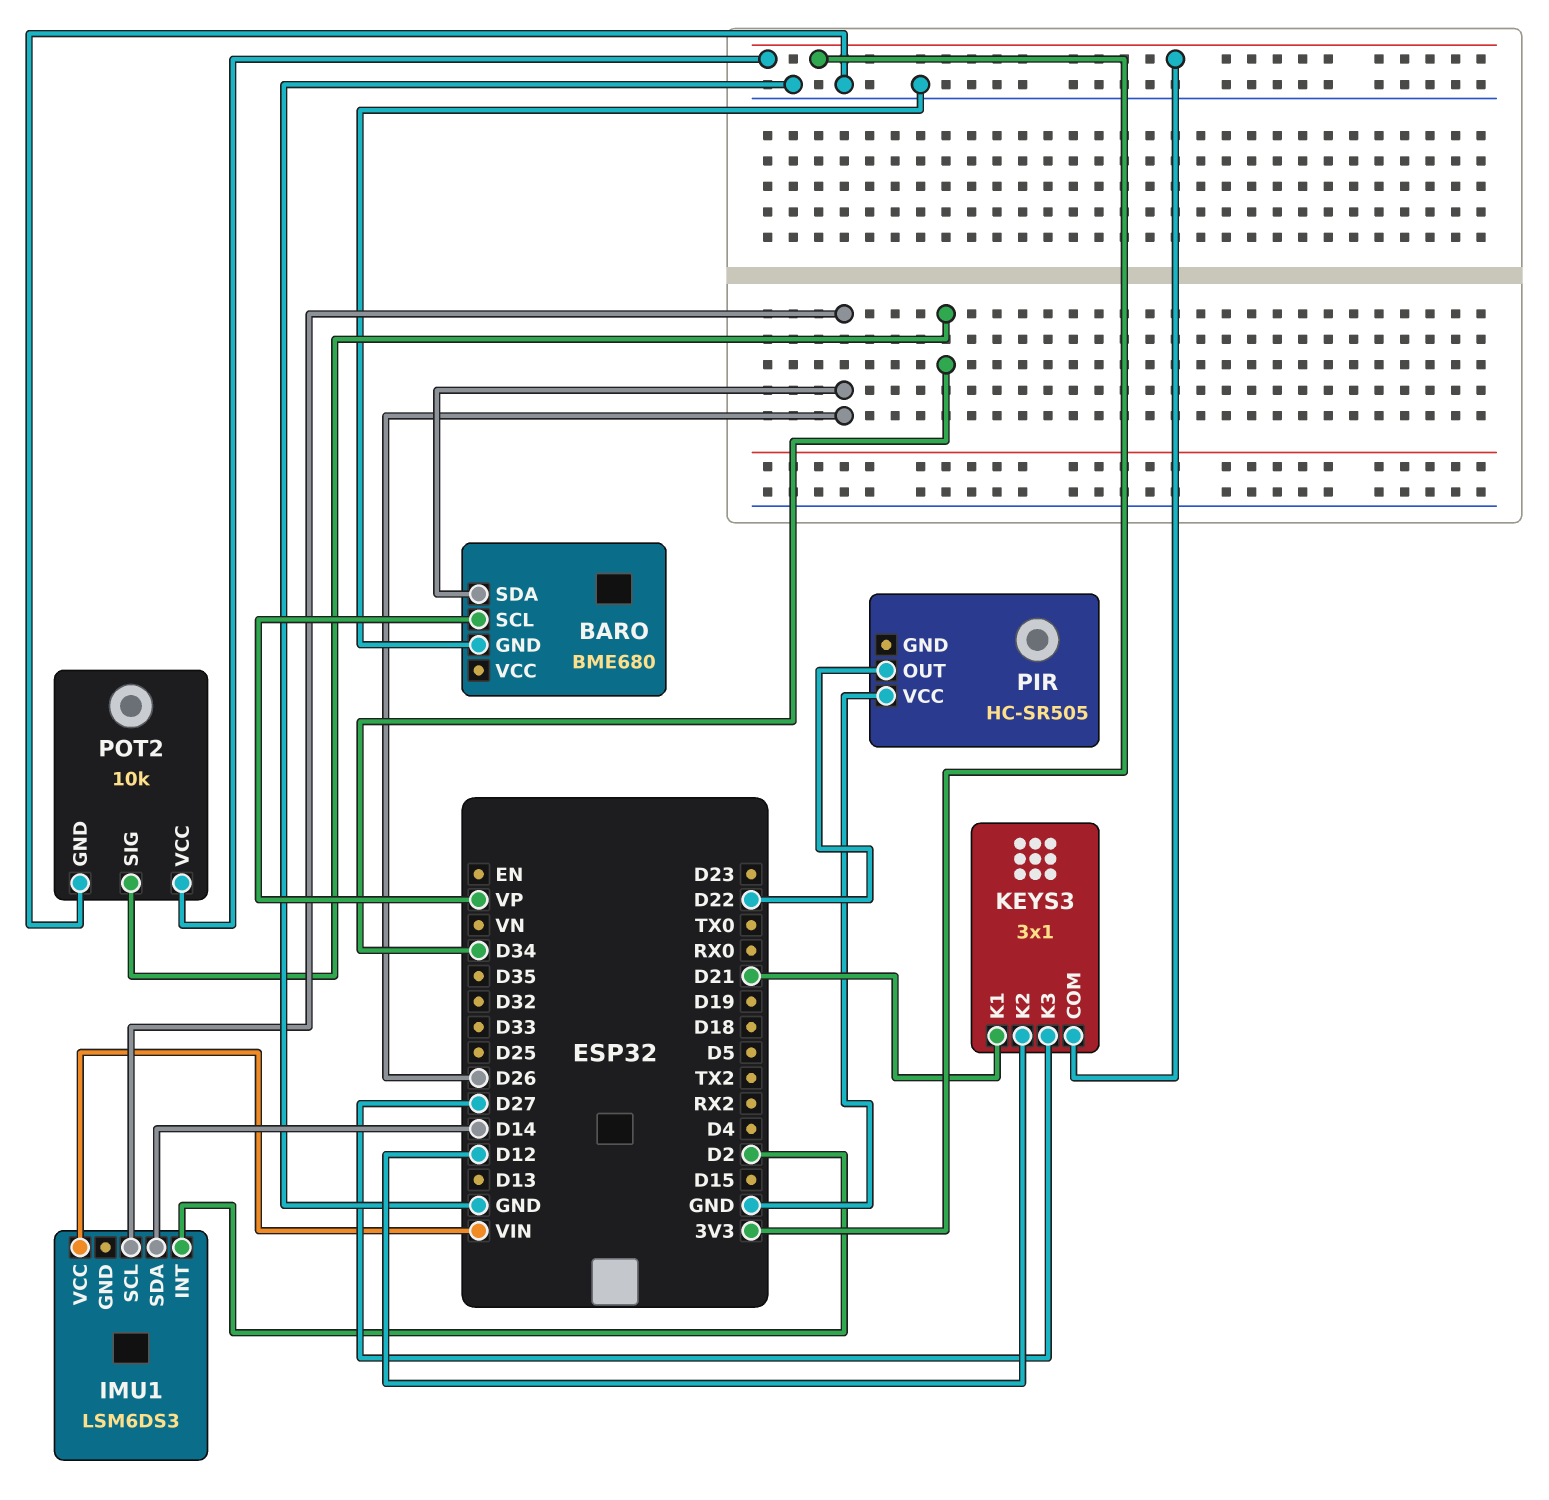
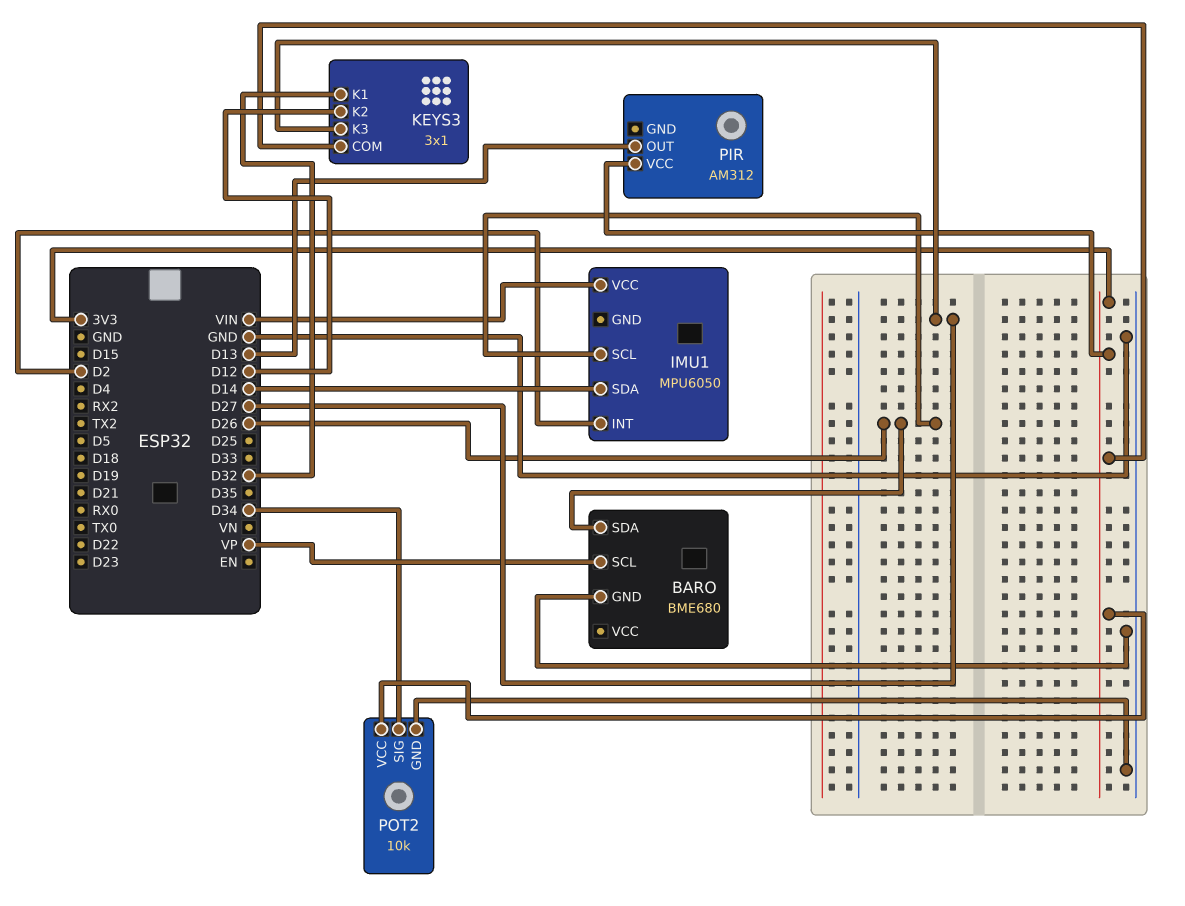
IMU1: LSM6DS3 -> MPU6050
KEYS3 pin K1: D21 -> D32
PIR: HC-SR505 -> AM312
PIR pin OUT: D22 -> D13
PIR pin VCC: GND -> 3V3

